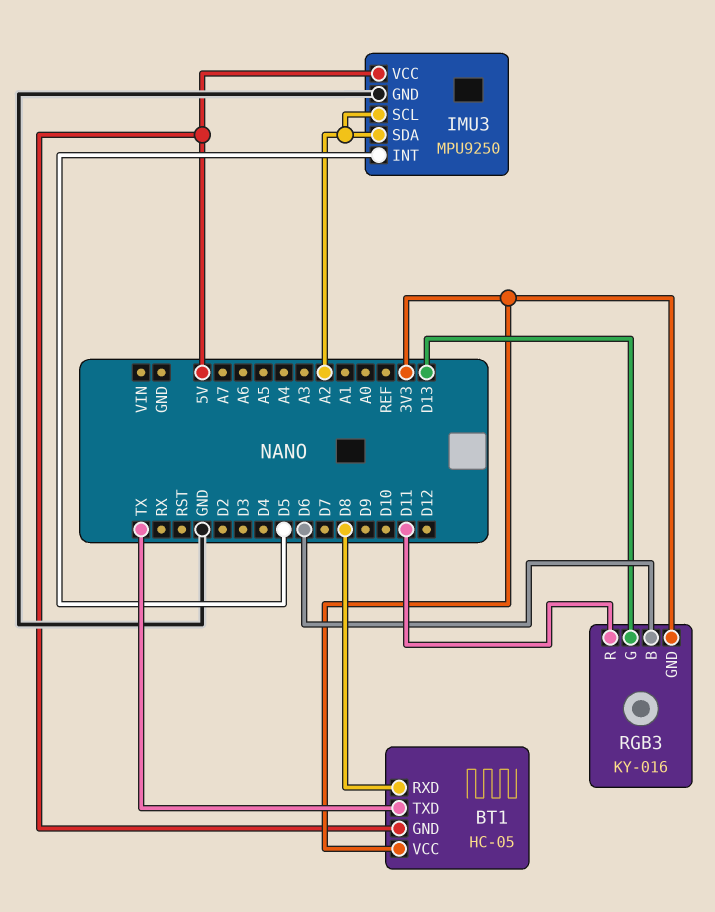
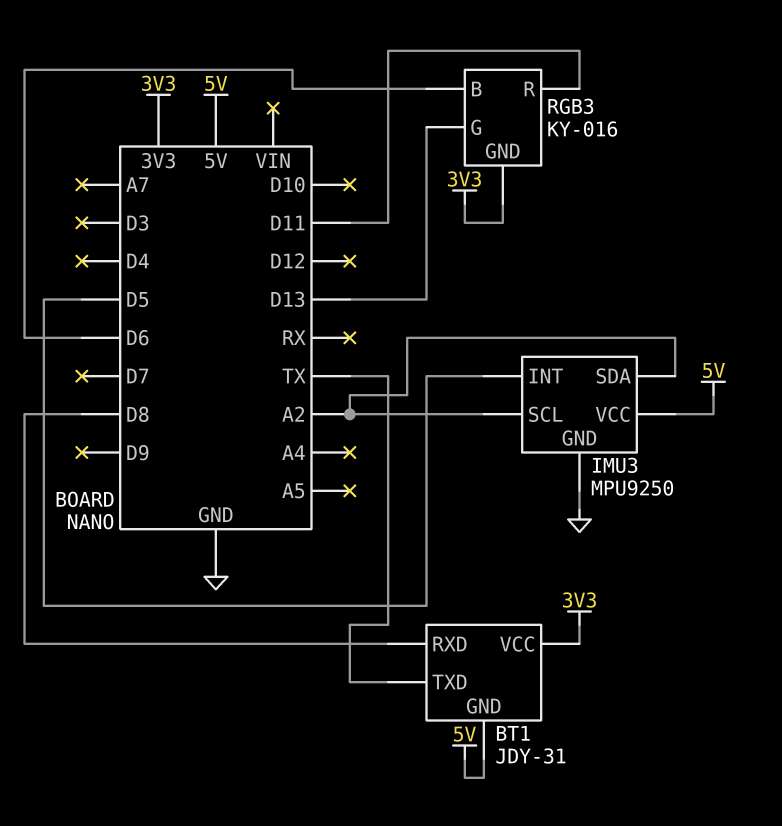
BT1: HC-05 -> JDY-31

